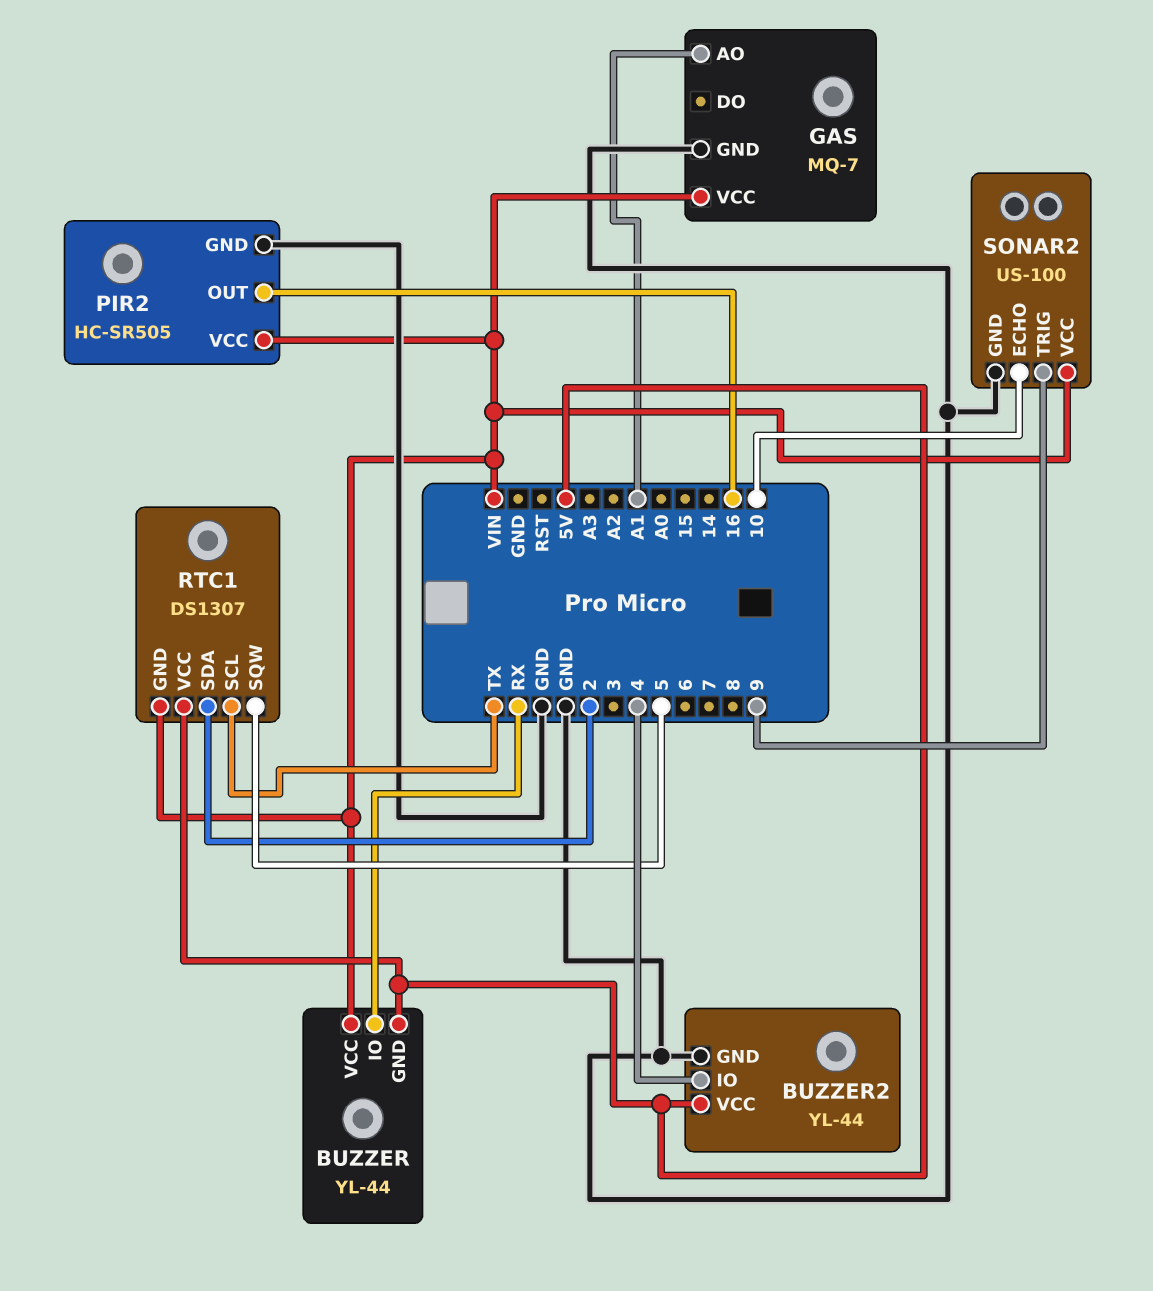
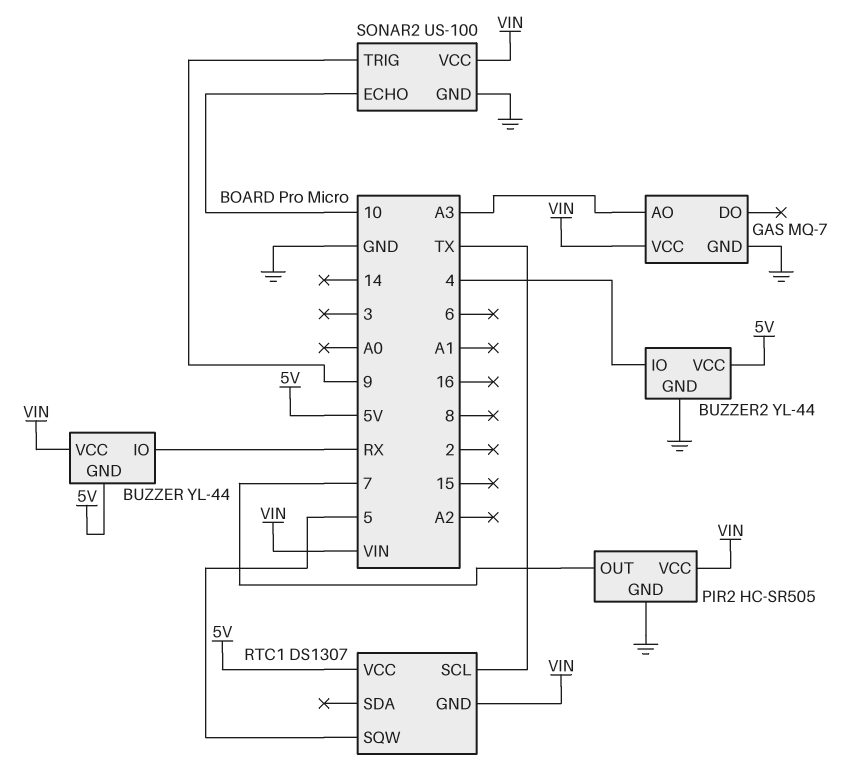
GAS pin AO: A1 -> A3
PIR2 pin OUT: 16 -> 7
RTC1 pin SDA: 2 -> none

